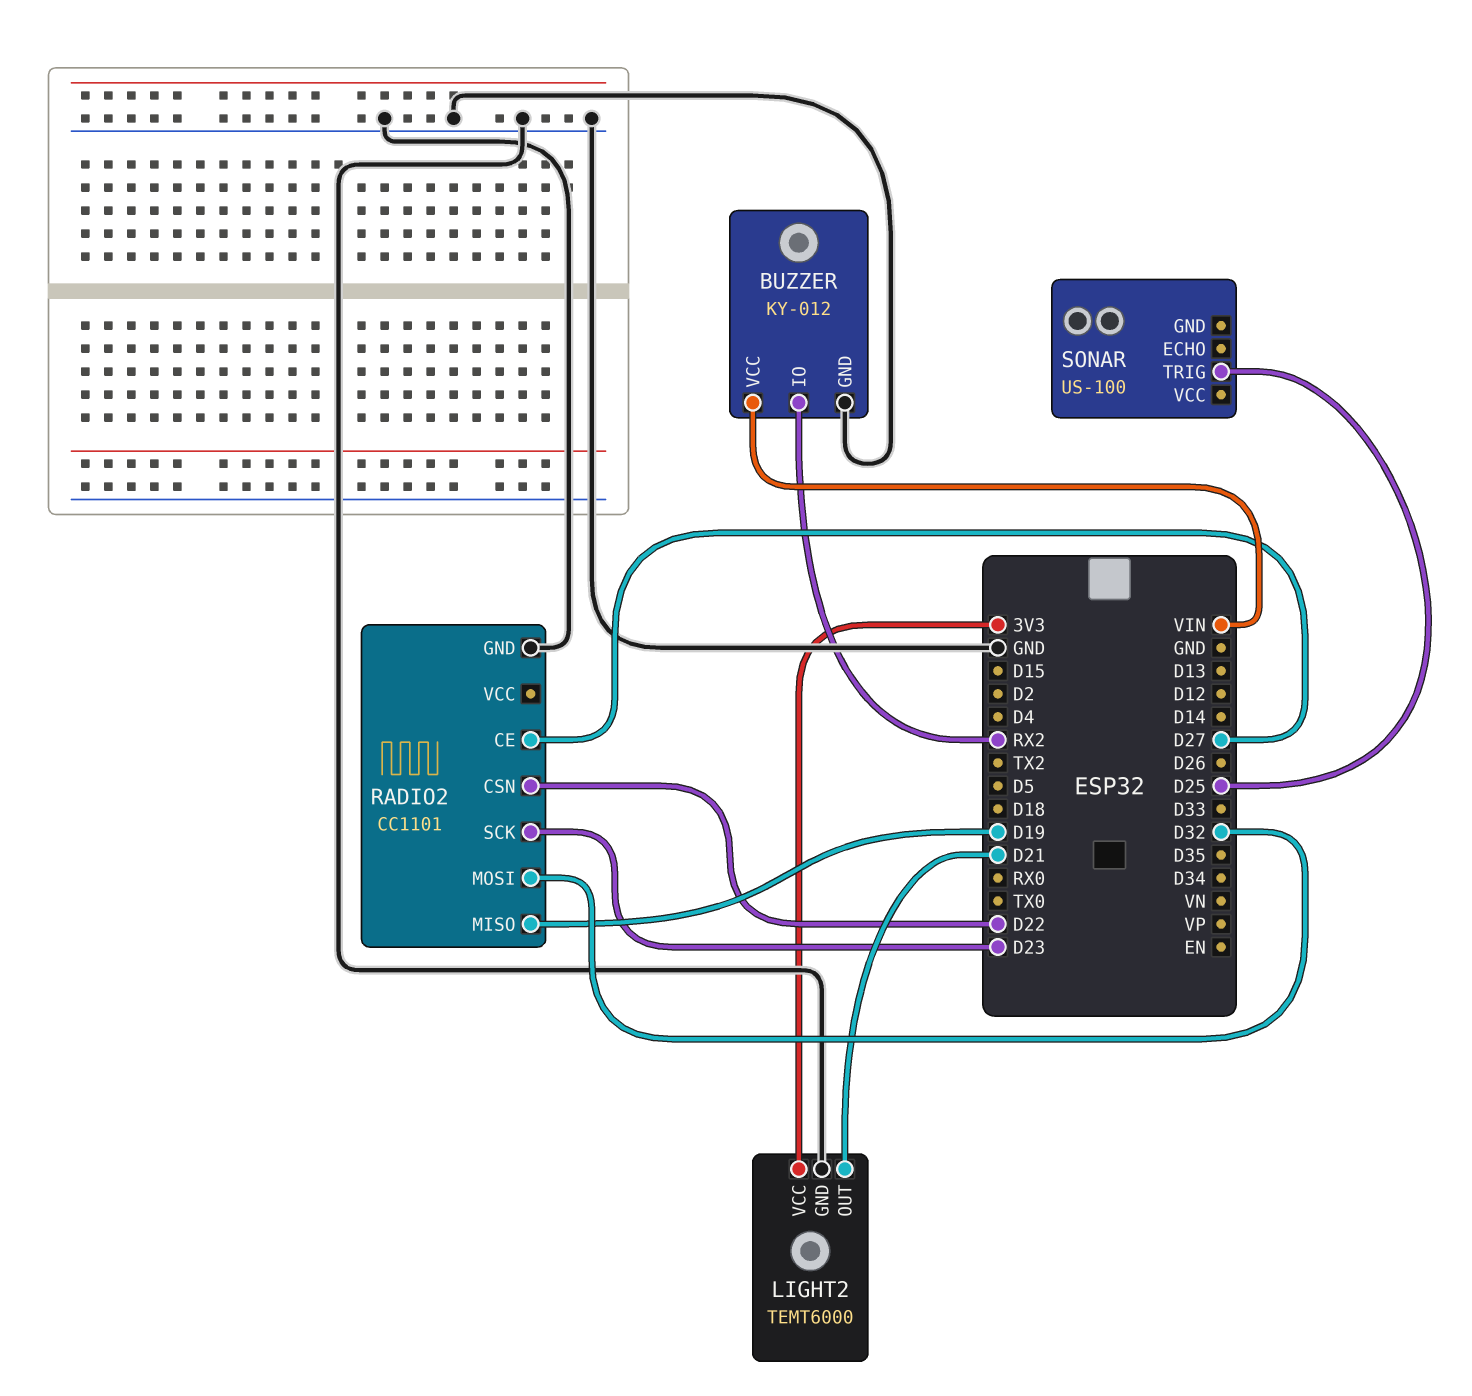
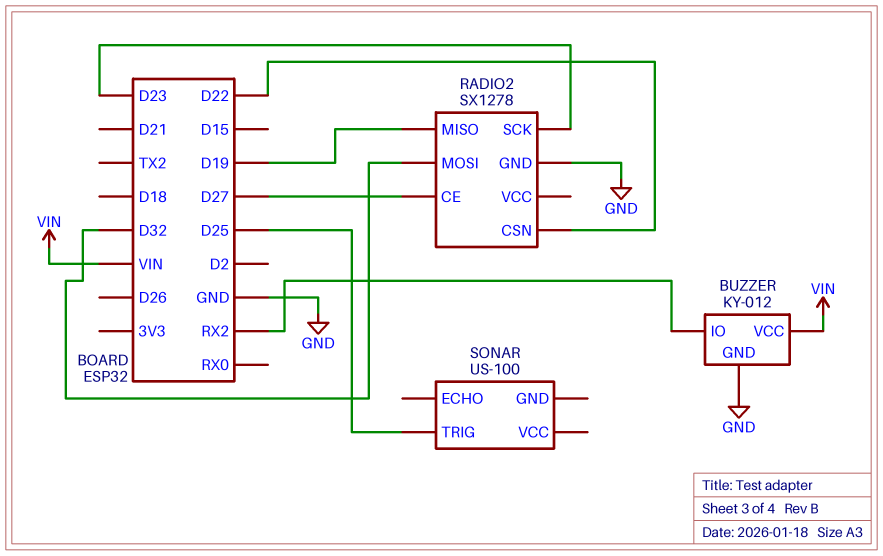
LIGHT2: TEMT6000 -> none
LIGHT2 pin GND: GND -> none
LIGHT2 pin OUT: D21 -> none
LIGHT2 pin VCC: 3V3 -> none
RADIO2: CC1101 -> SX1278

